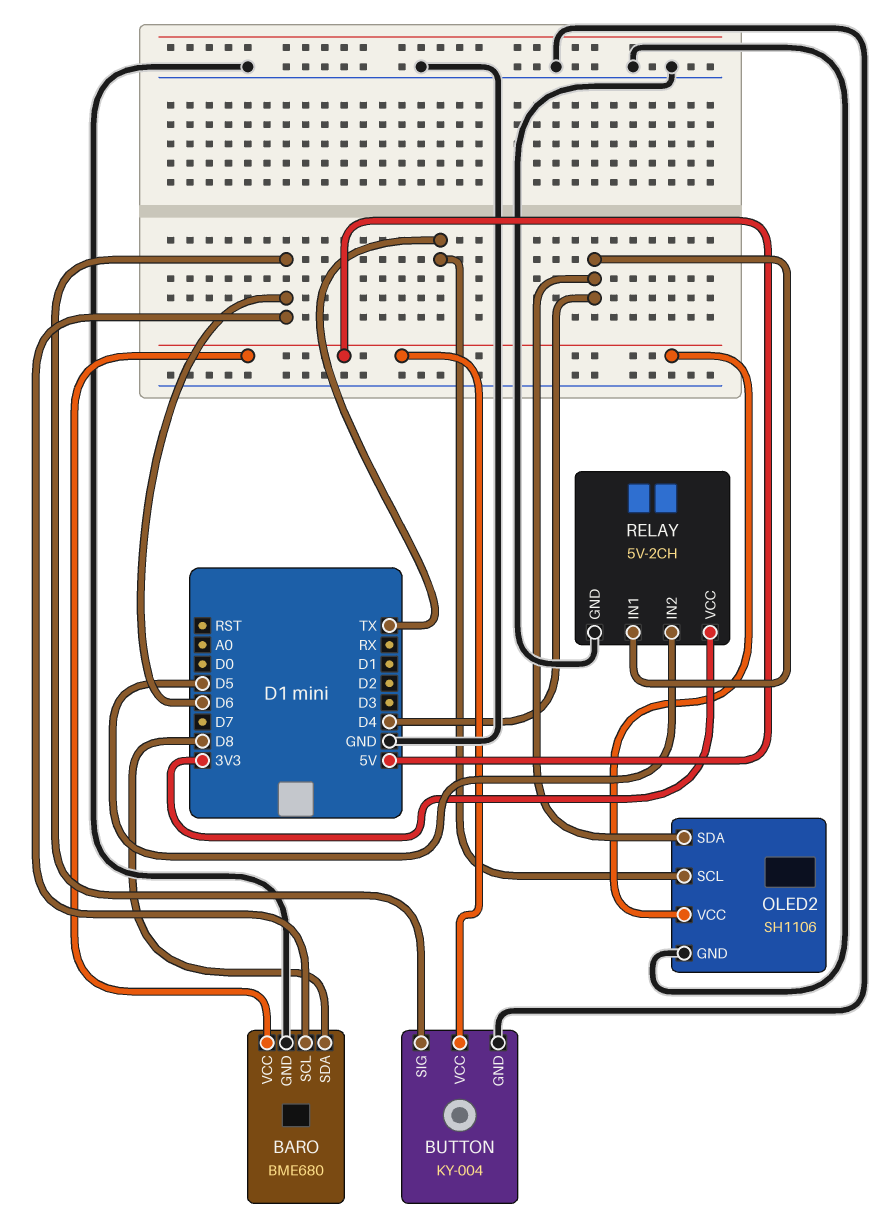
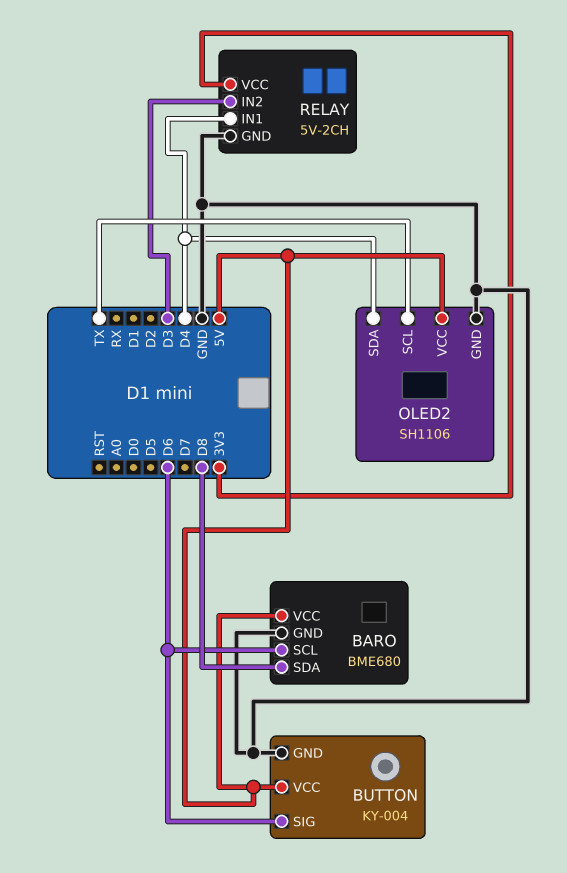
RELAY pin IN2: D5 -> D3

